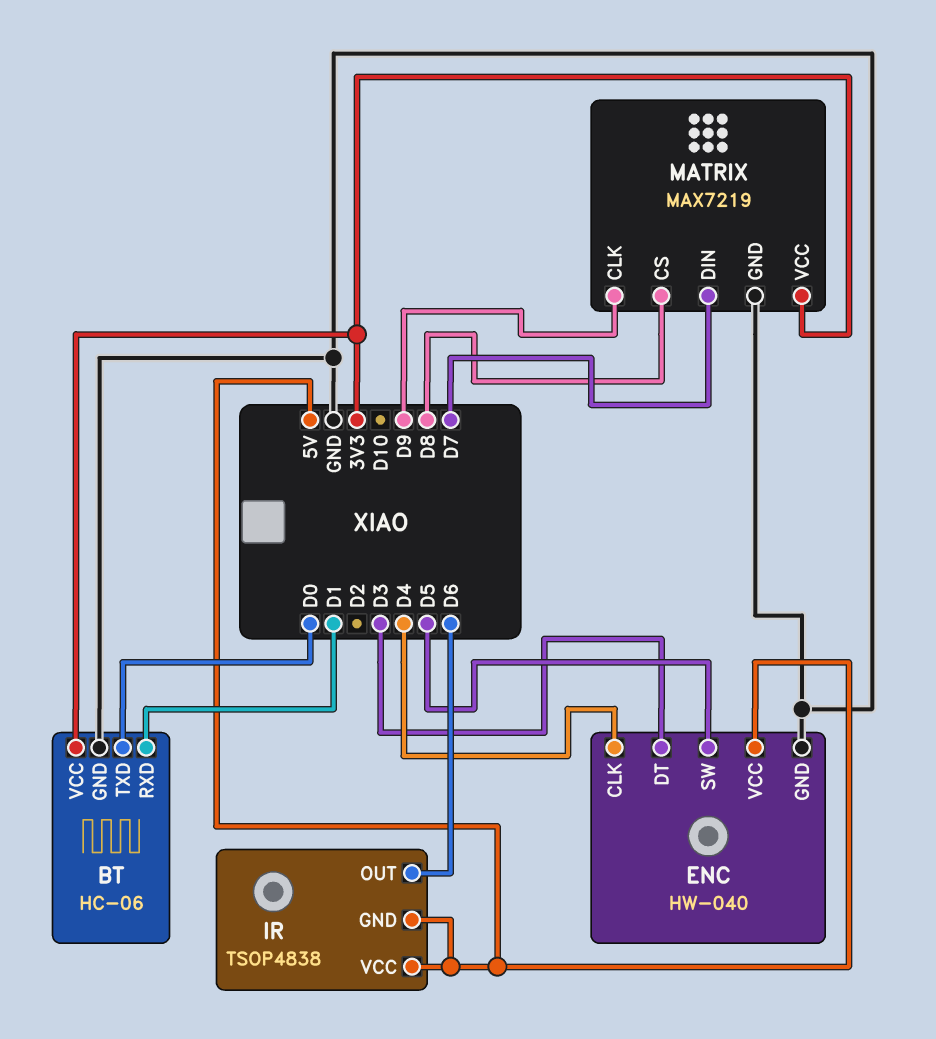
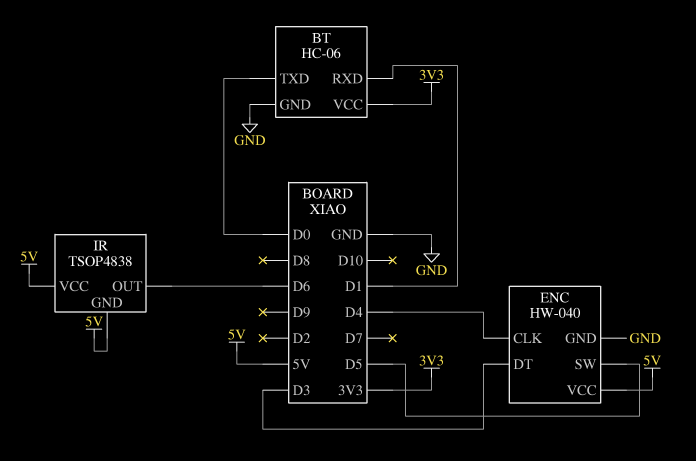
MATRIX: MAX7219 -> none
MATRIX pin CLK: D9 -> none
MATRIX pin CS: D8 -> none
MATRIX pin DIN: D7 -> none
MATRIX pin GND: GND -> none
MATRIX pin VCC: 3V3 -> none

